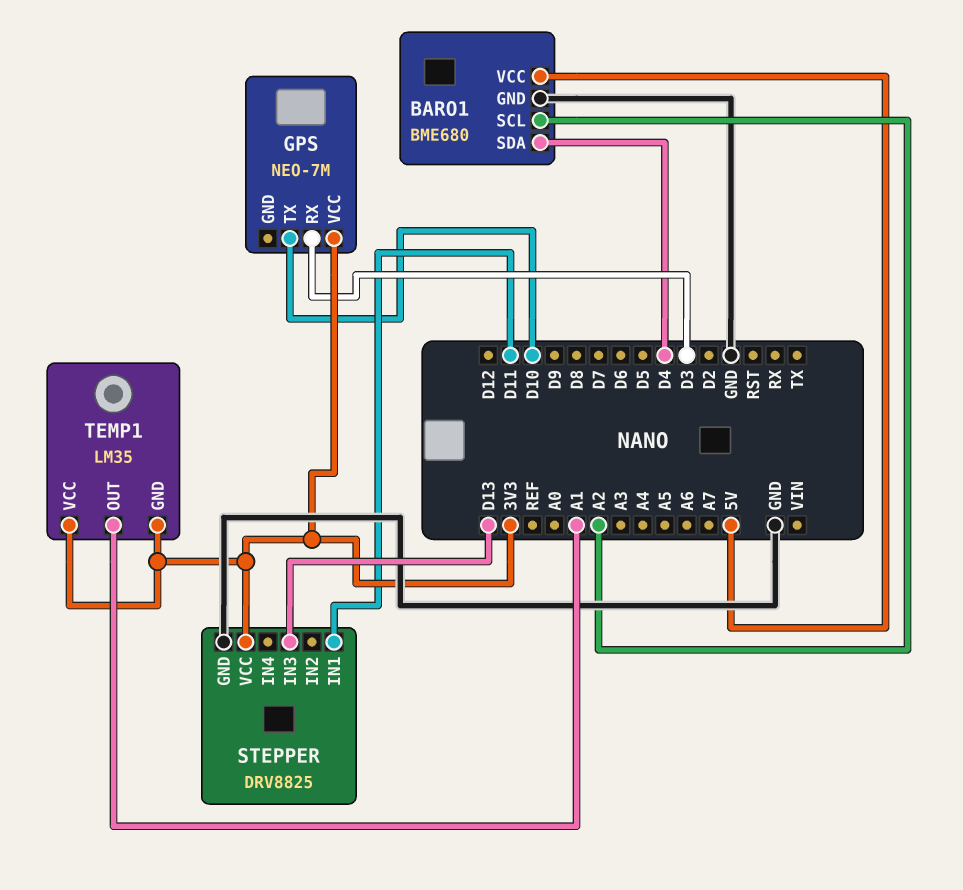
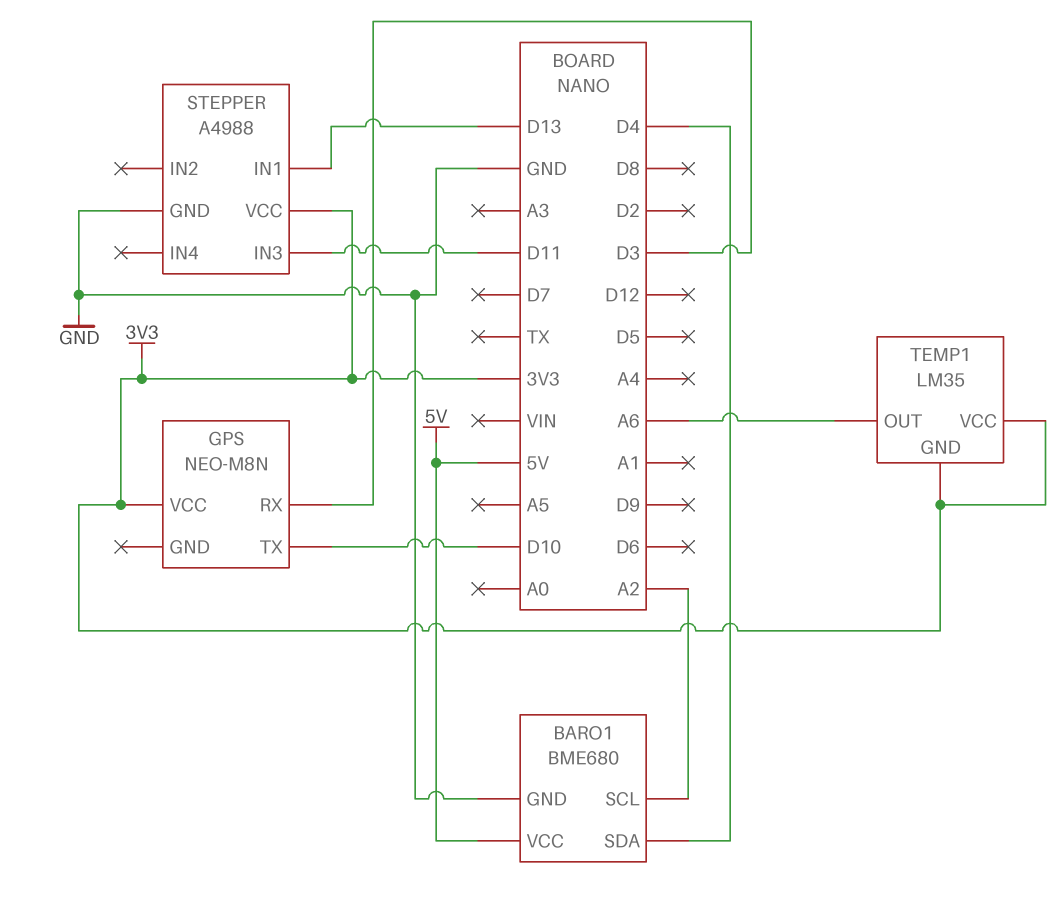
GPS: NEO-7M -> NEO-M8N
STEPPER: DRV8825 -> A4988
STEPPER pin IN1: D11 -> D13
STEPPER pin IN3: D13 -> D11
TEMP1 pin OUT: A1 -> A6

